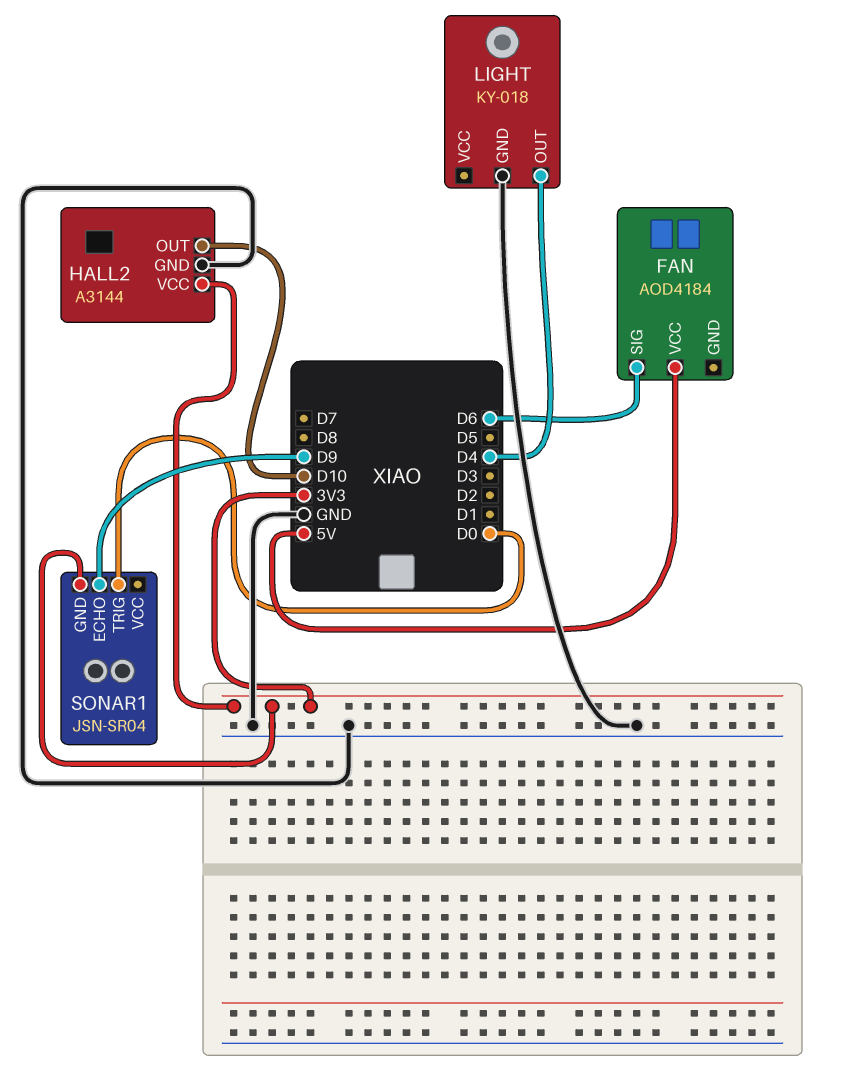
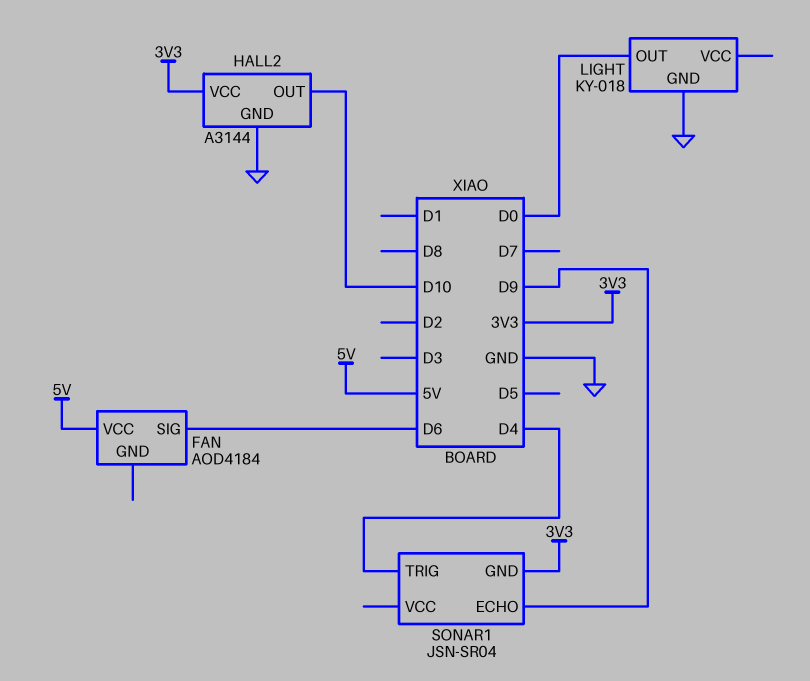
LIGHT pin OUT: D4 -> D0
SONAR1 pin TRIG: D0 -> D4

